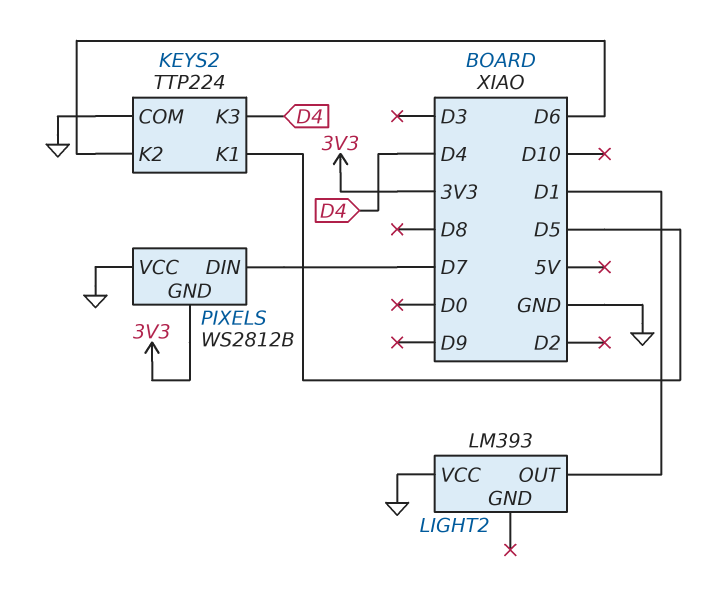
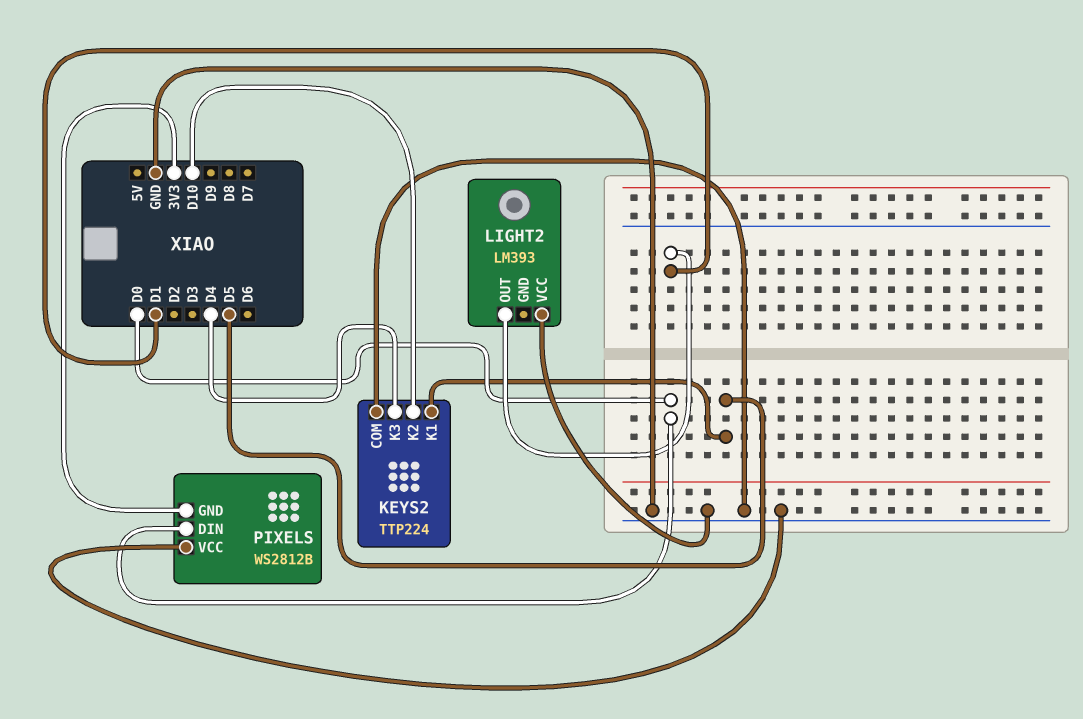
KEYS2 pin K2: D6 -> D10
PIXELS pin DIN: D7 -> D0

